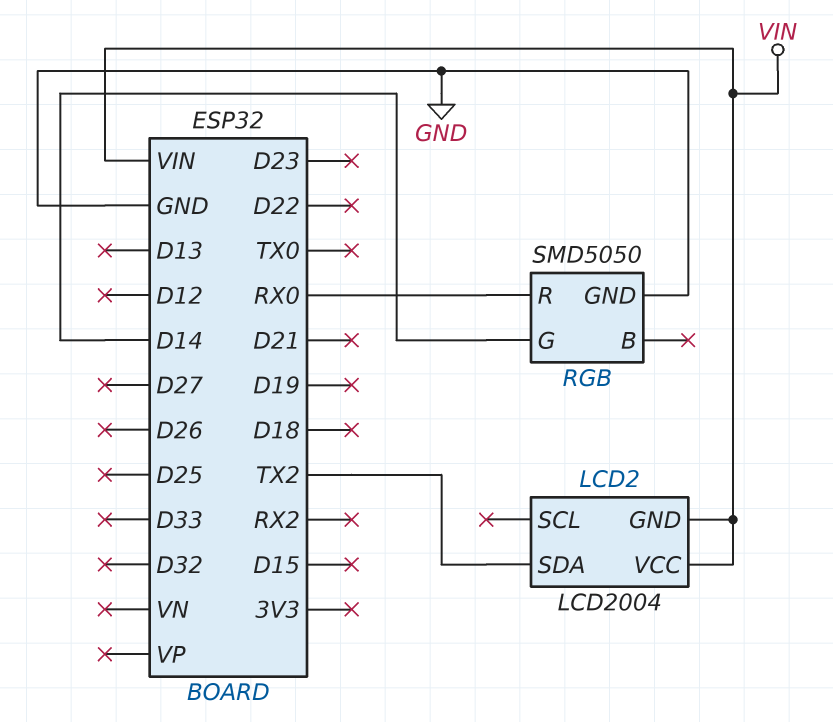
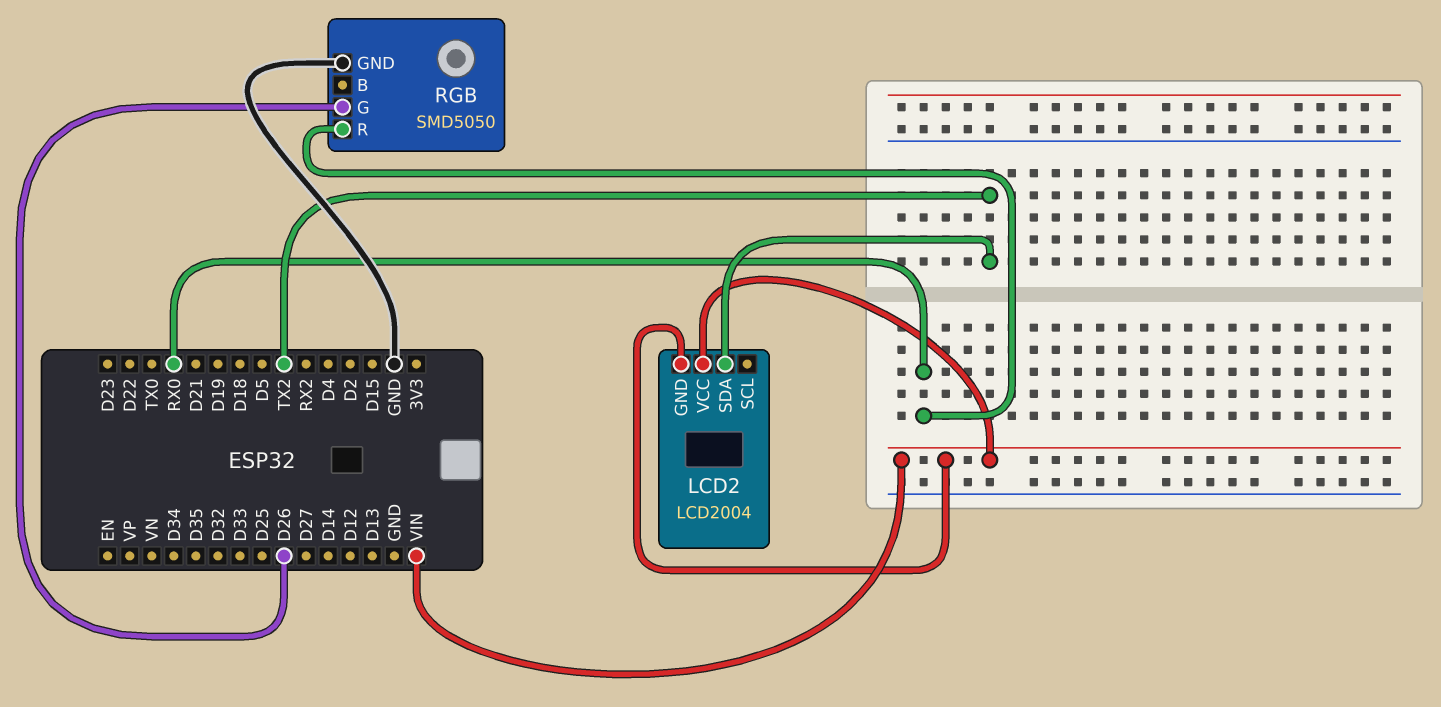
RGB pin G: D14 -> D26

